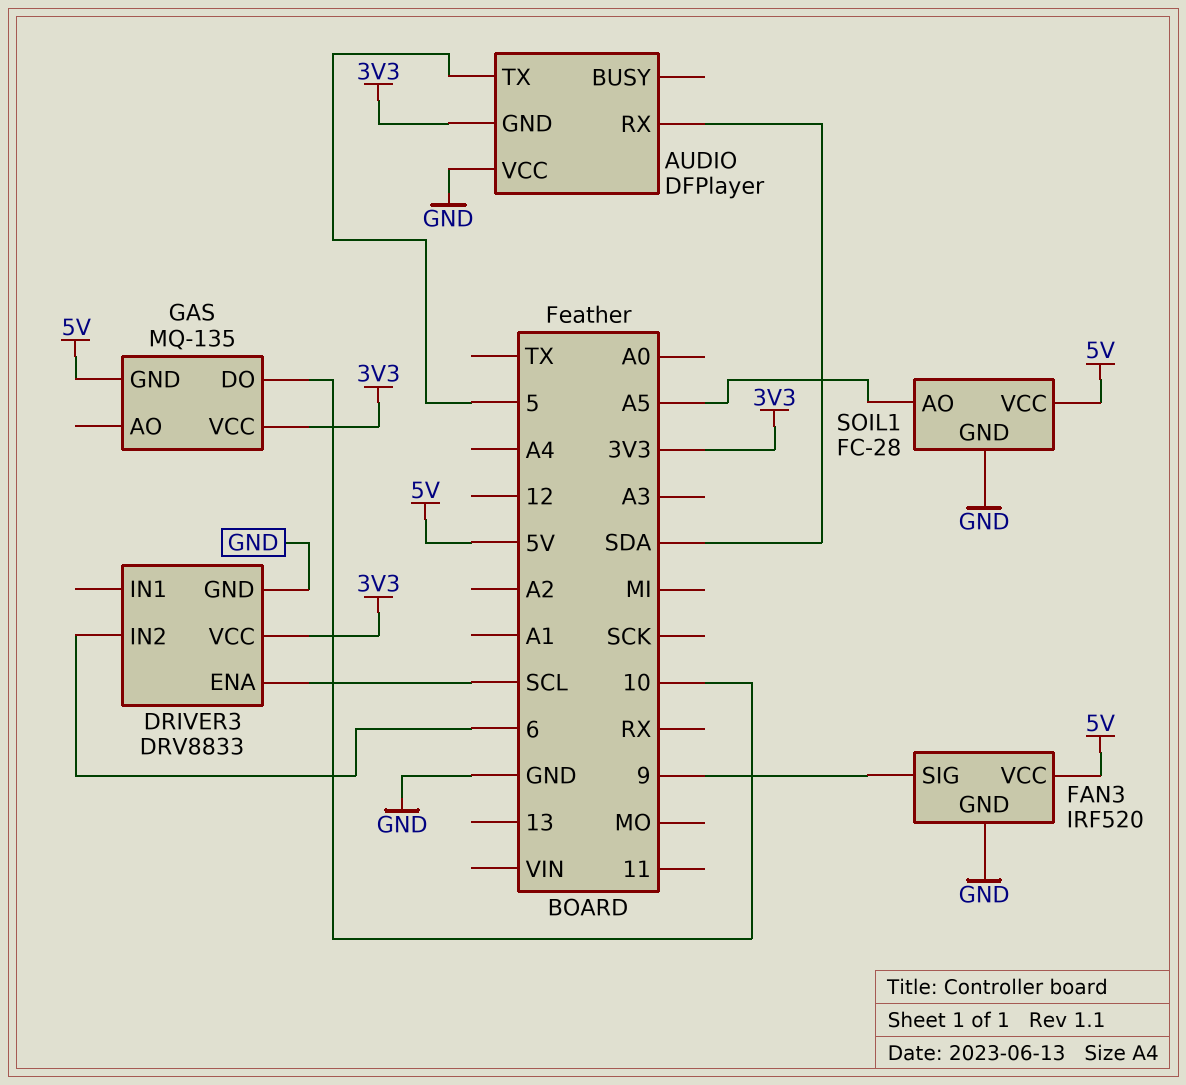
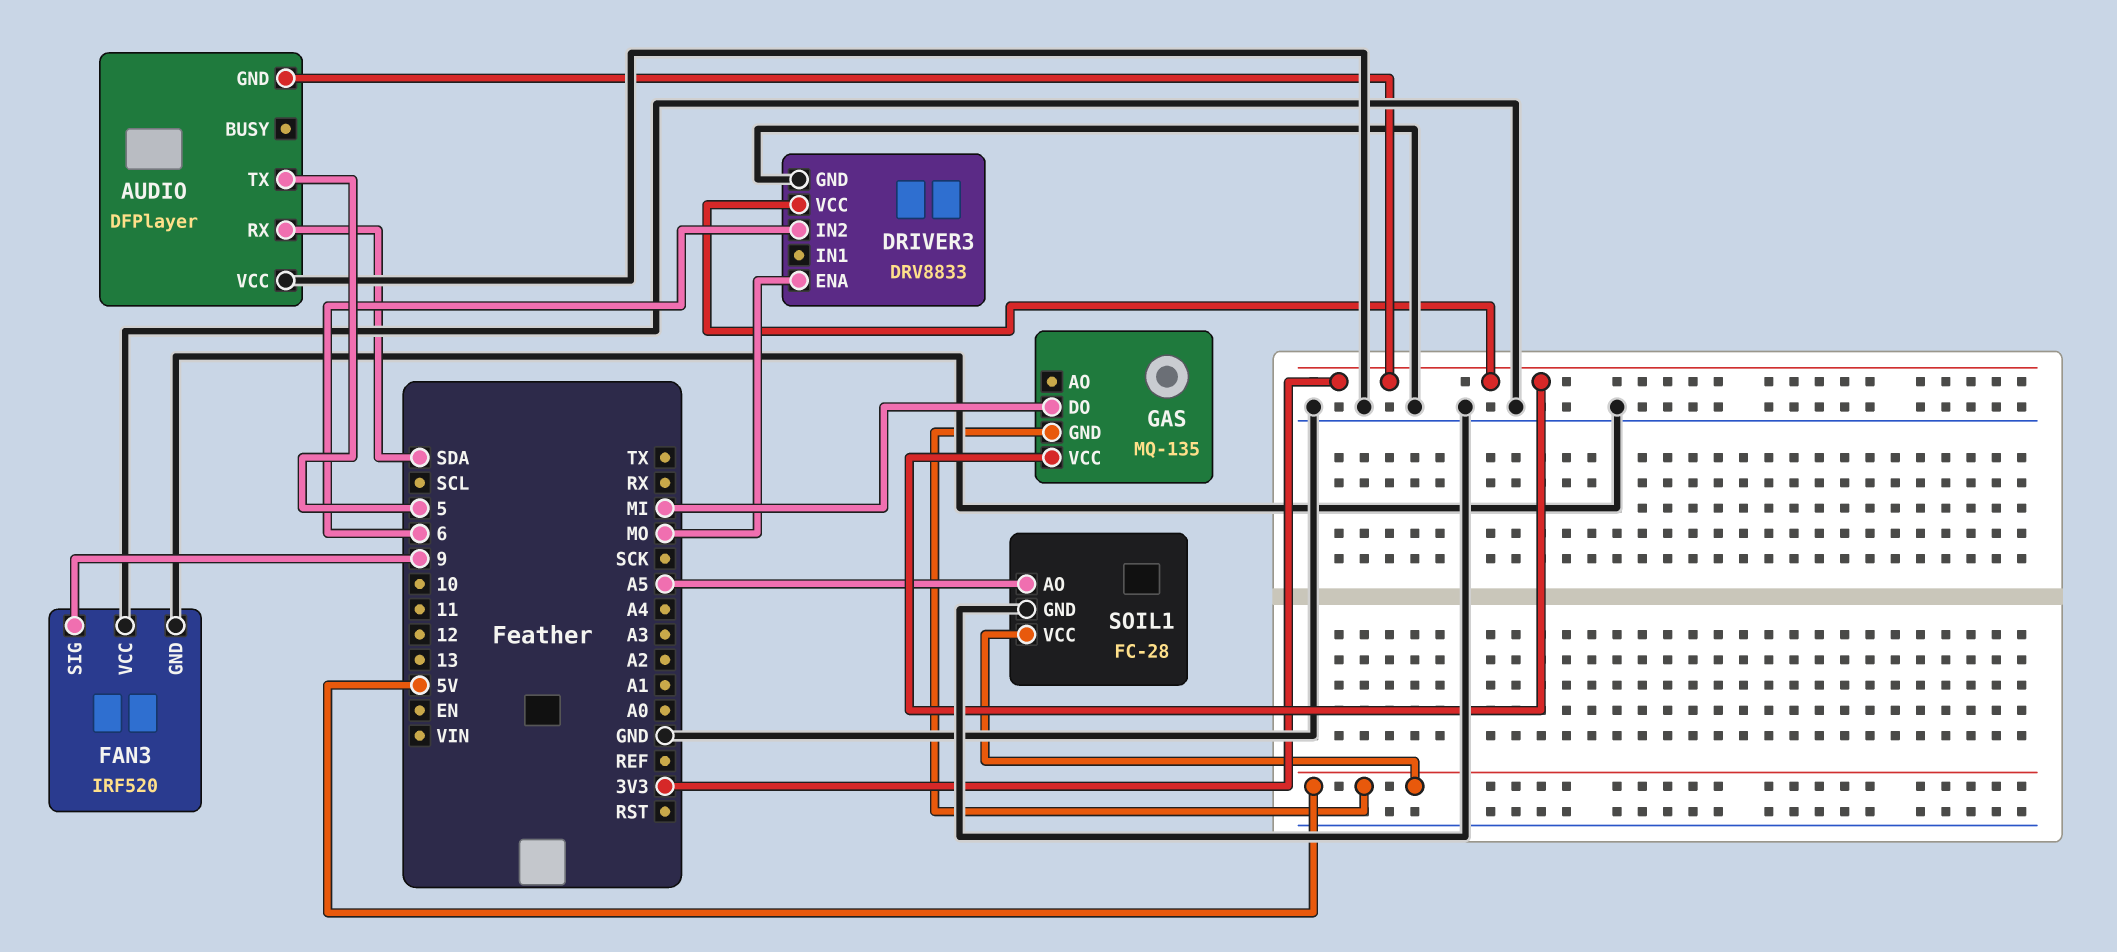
DRIVER3 pin ENA: SCL -> MO
FAN3 pin VCC: 5V -> GND
GAS pin DO: 10 -> MI

